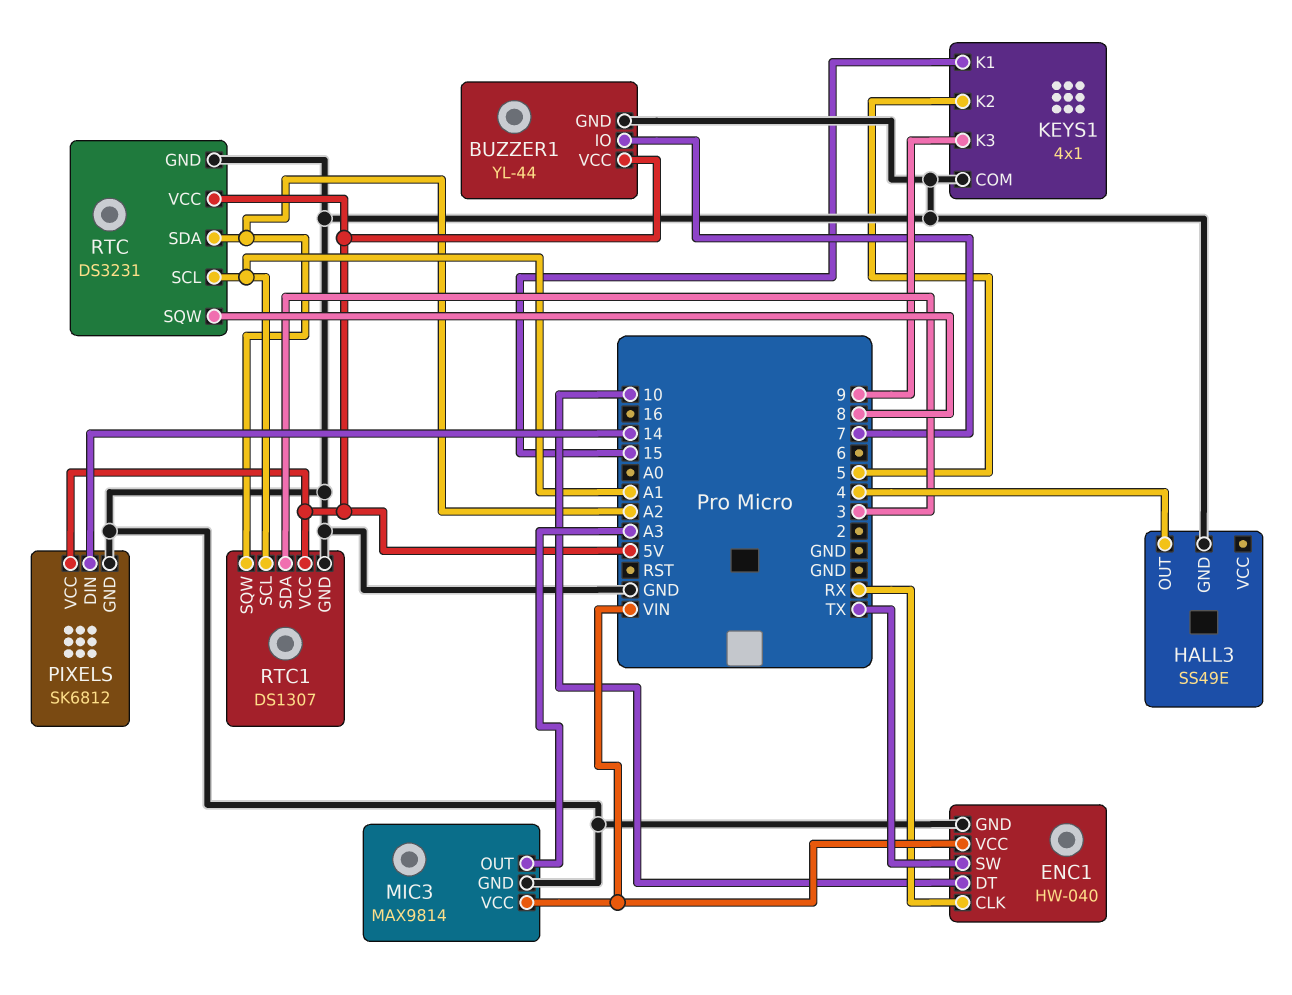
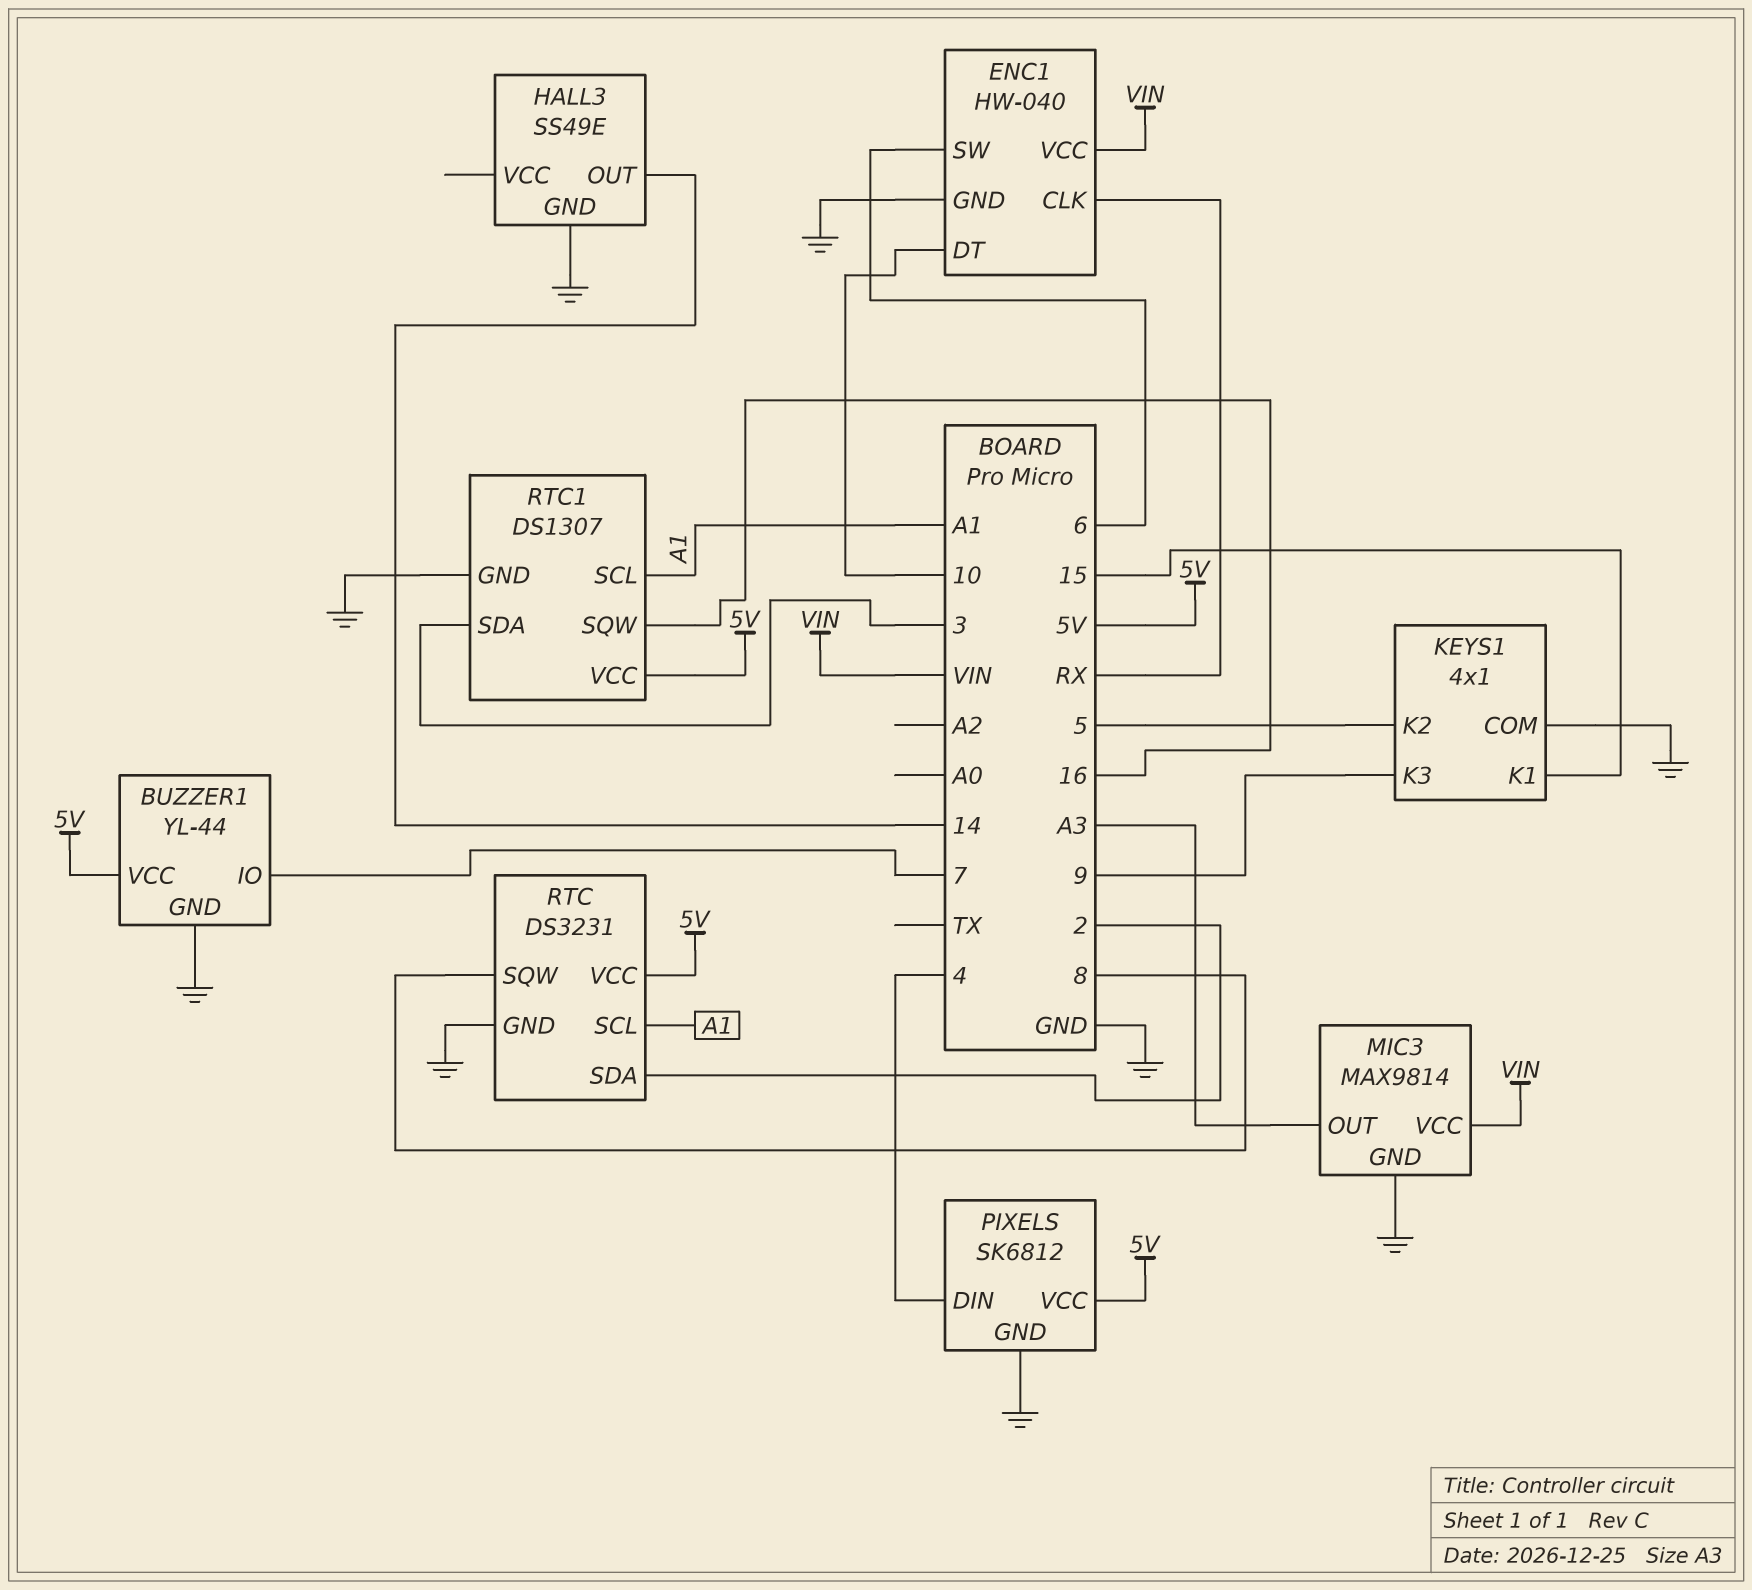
ENC1 pin SW: TX -> 6
HALL3 pin OUT: 4 -> 14
PIXELS pin DIN: 14 -> 4
RTC pin SDA: A2 -> 2
RTC1 pin SQW: A2 -> 16

